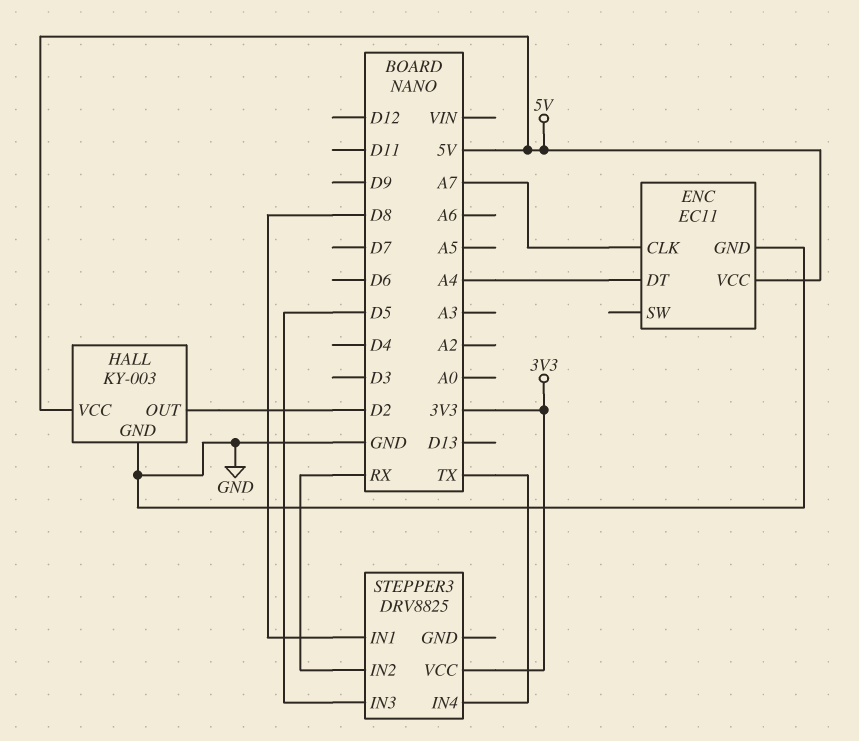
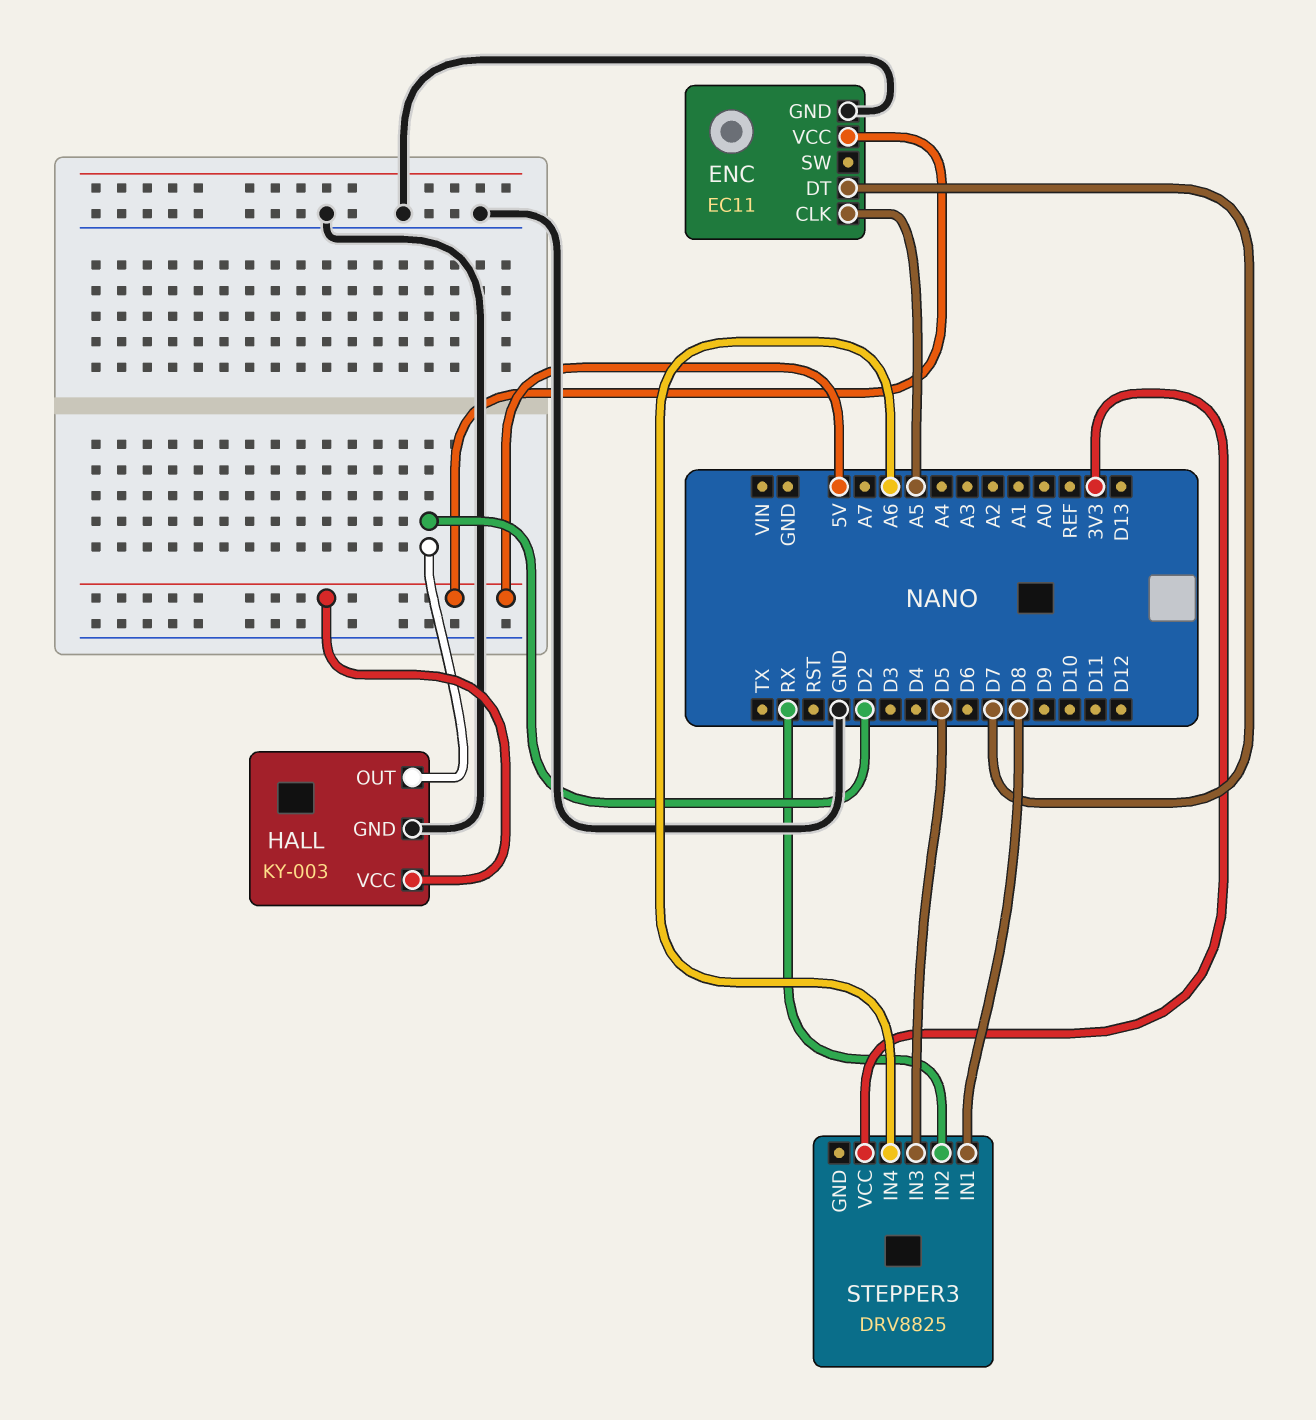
ENC pin CLK: A7 -> A5
ENC pin DT: A4 -> D7
STEPPER3 pin IN4: TX -> A6

